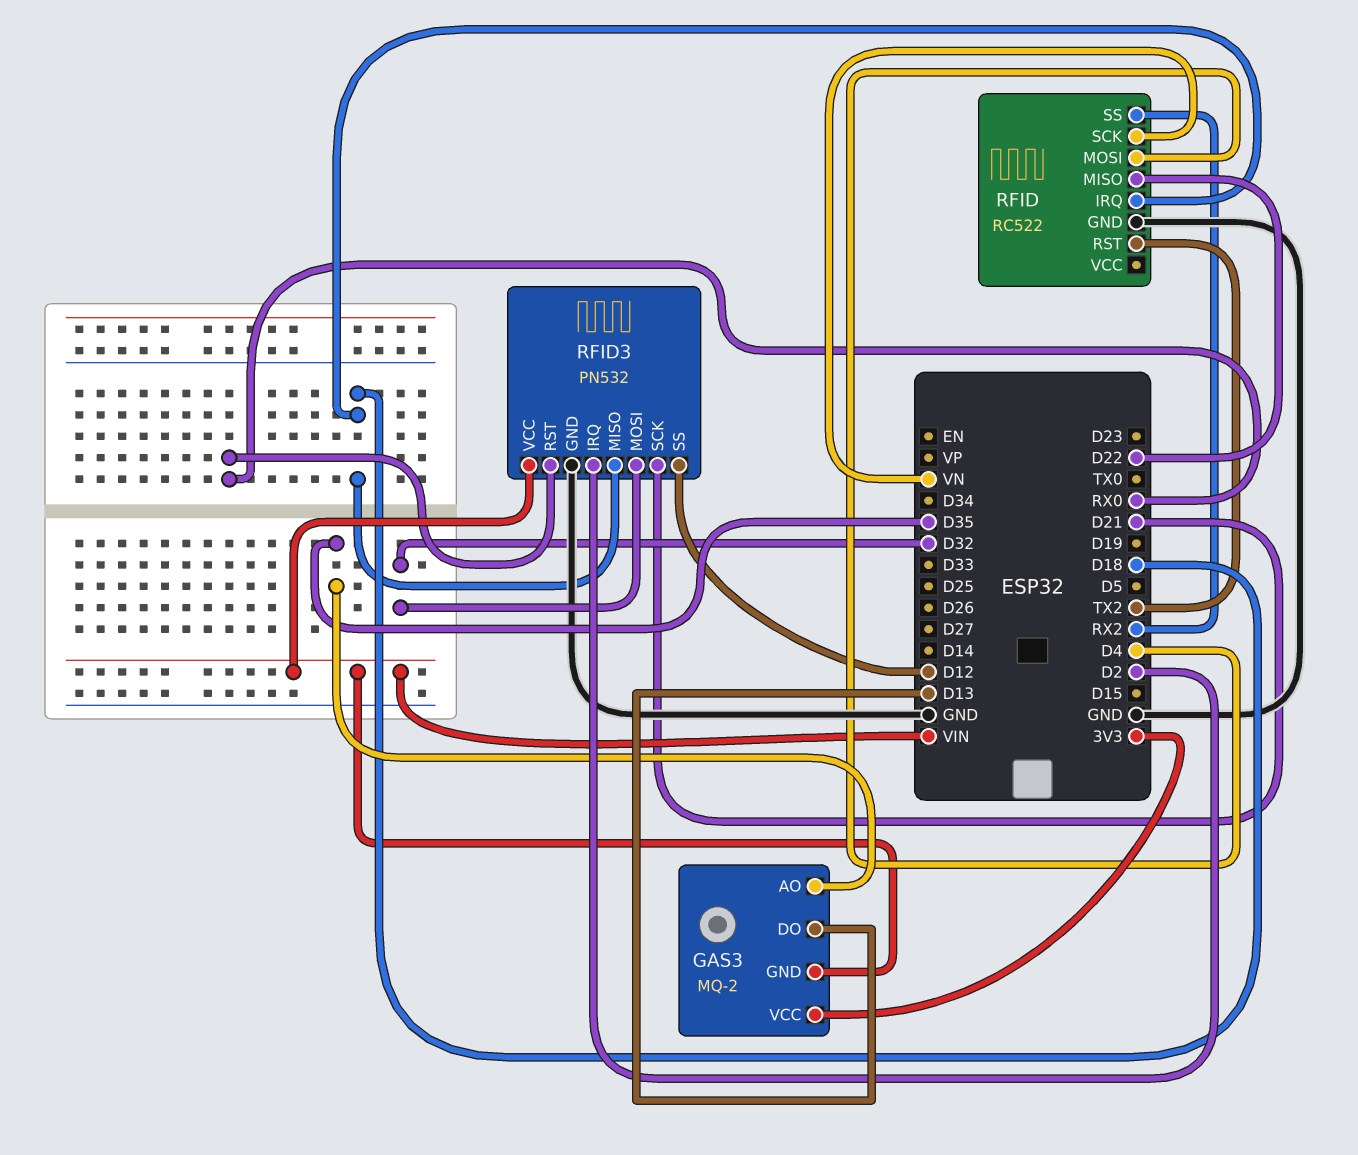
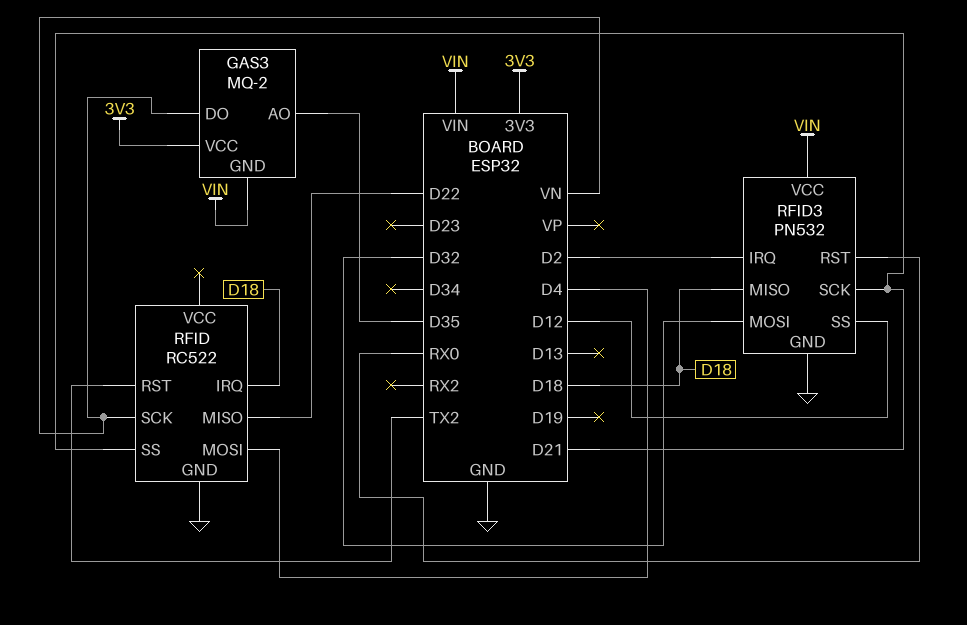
GAS3 pin DO: D13 -> VN
RFID pin SS: RX2 -> D21

